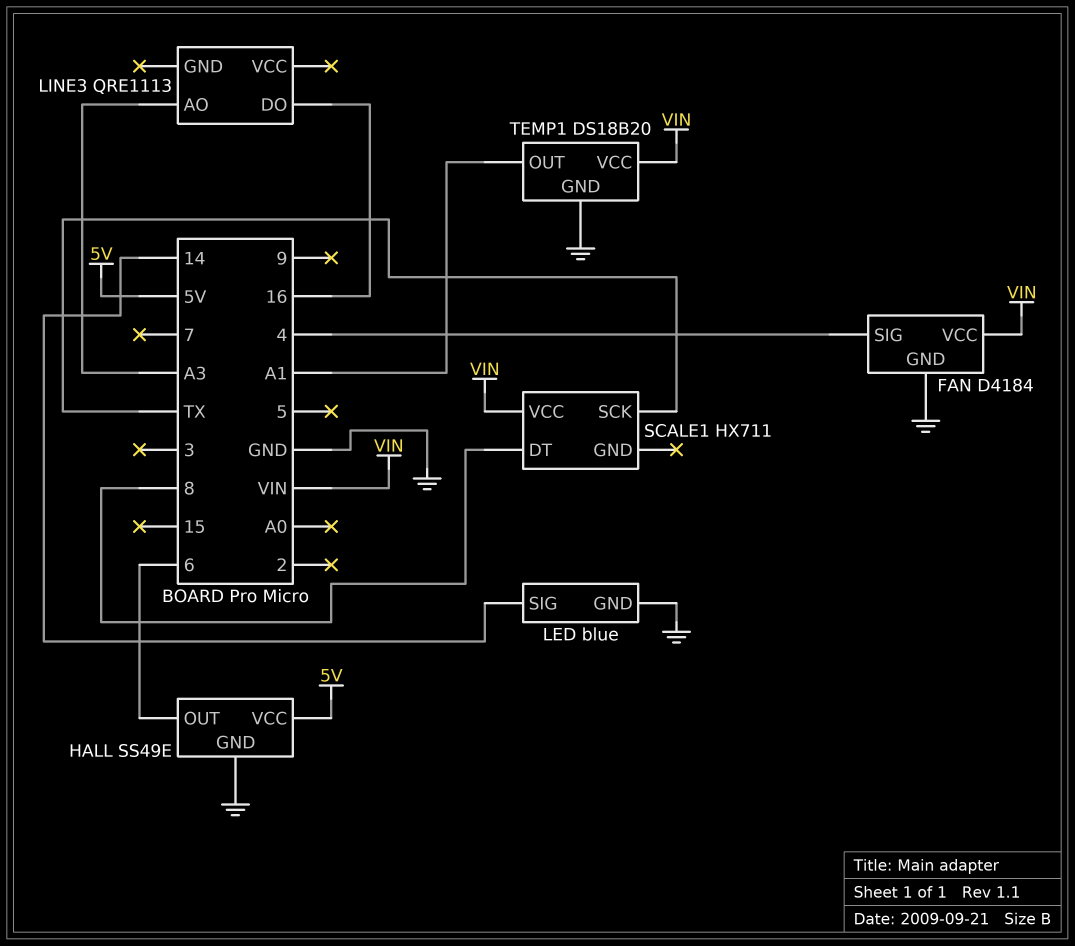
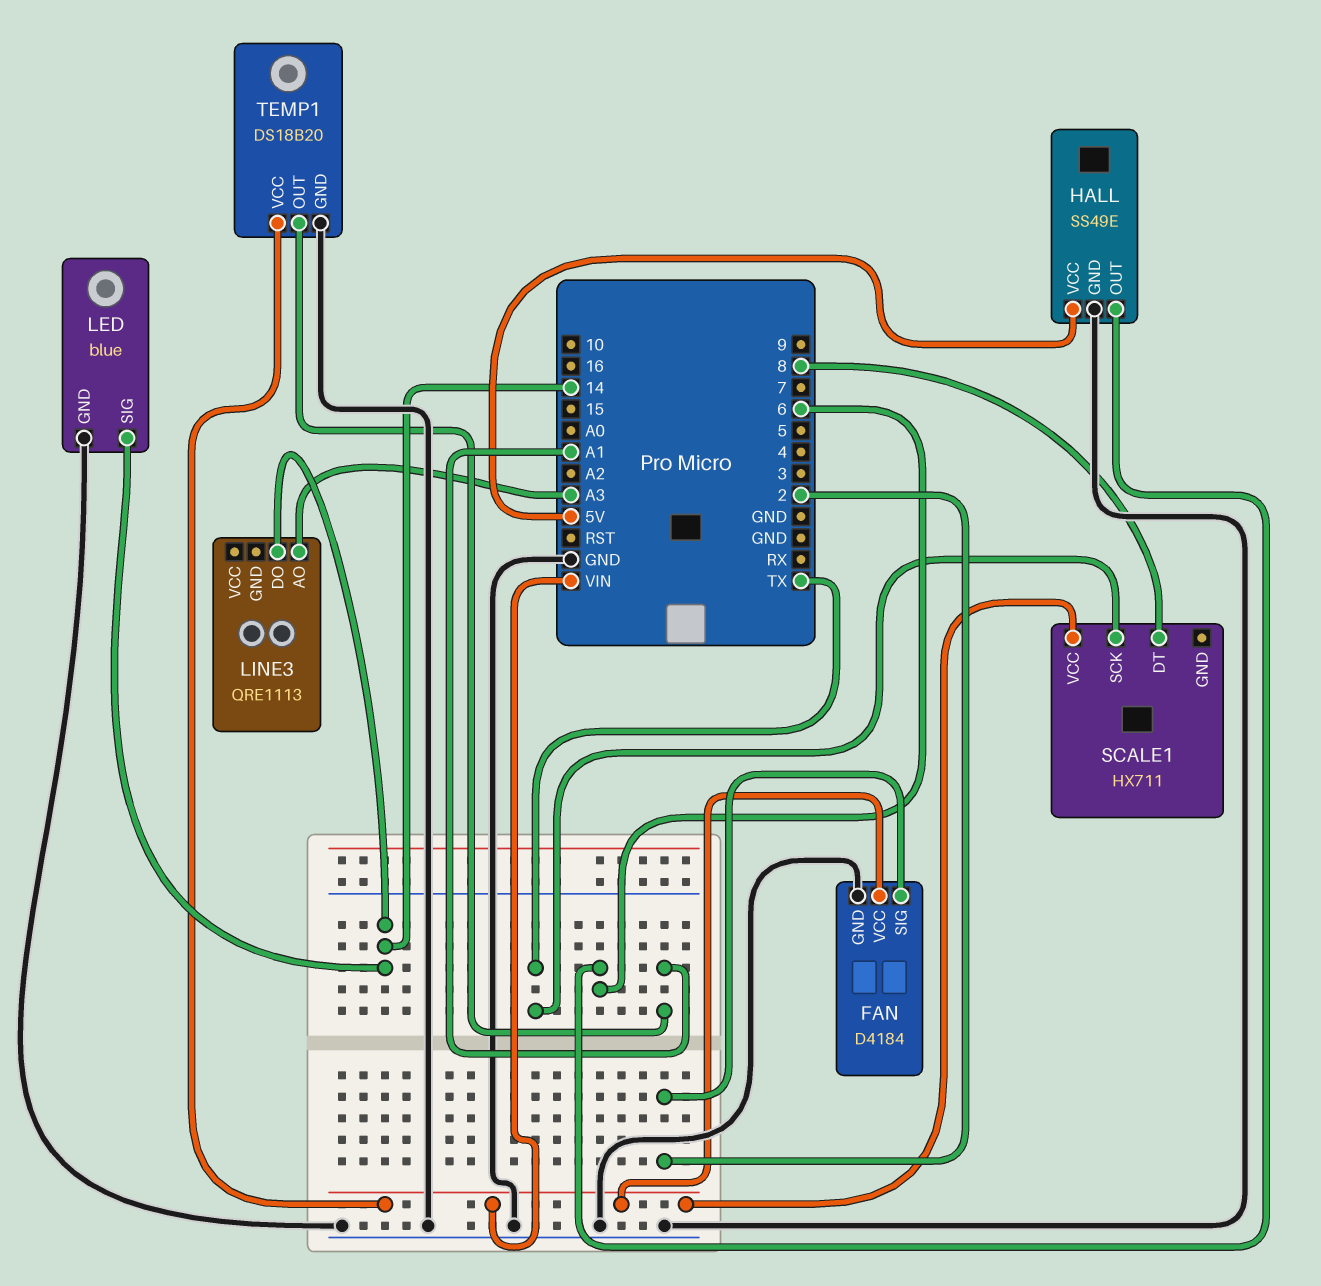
FAN pin SIG: 4 -> 2
LINE3 pin DO: 16 -> 14

